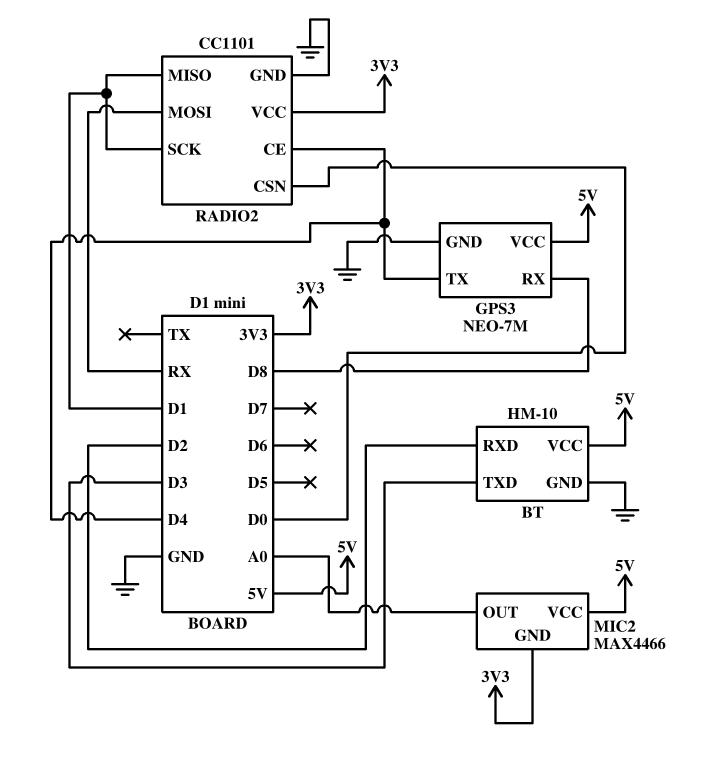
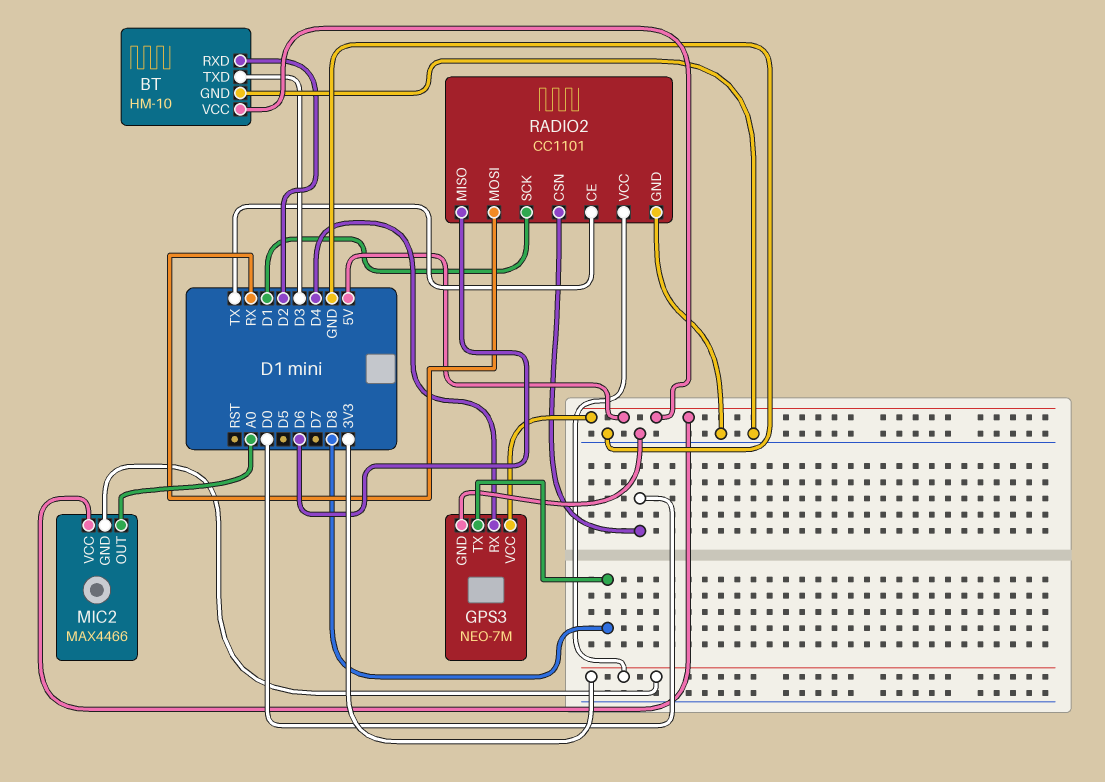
GPS3 pin RX: D8 -> D4
GPS3 pin TX: D4 -> D8
RADIO2 pin CE: D4 -> TX
RADIO2 pin MISO: D1 -> D6

